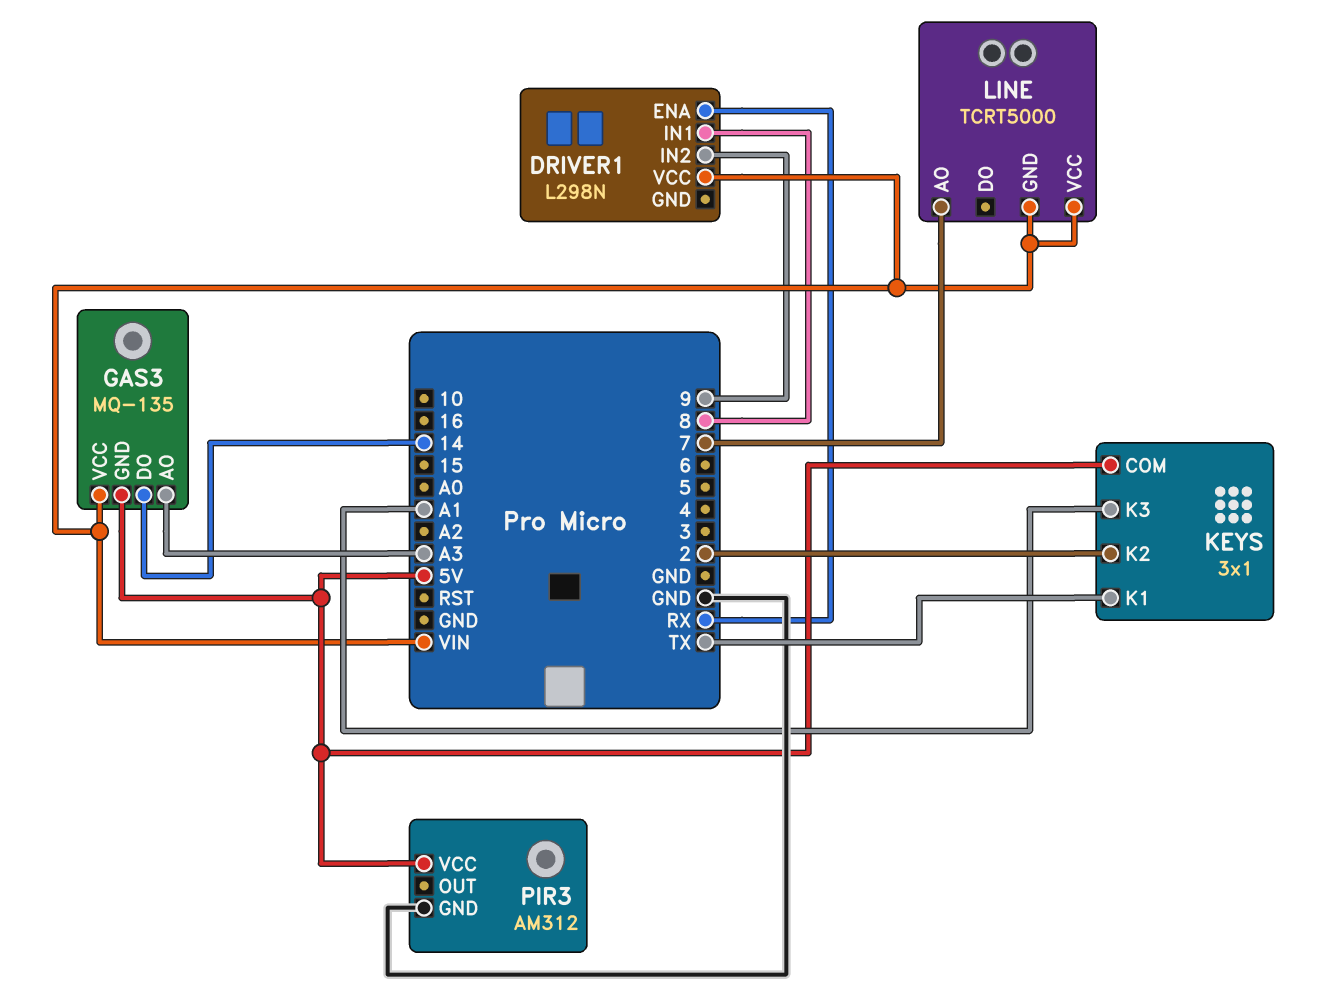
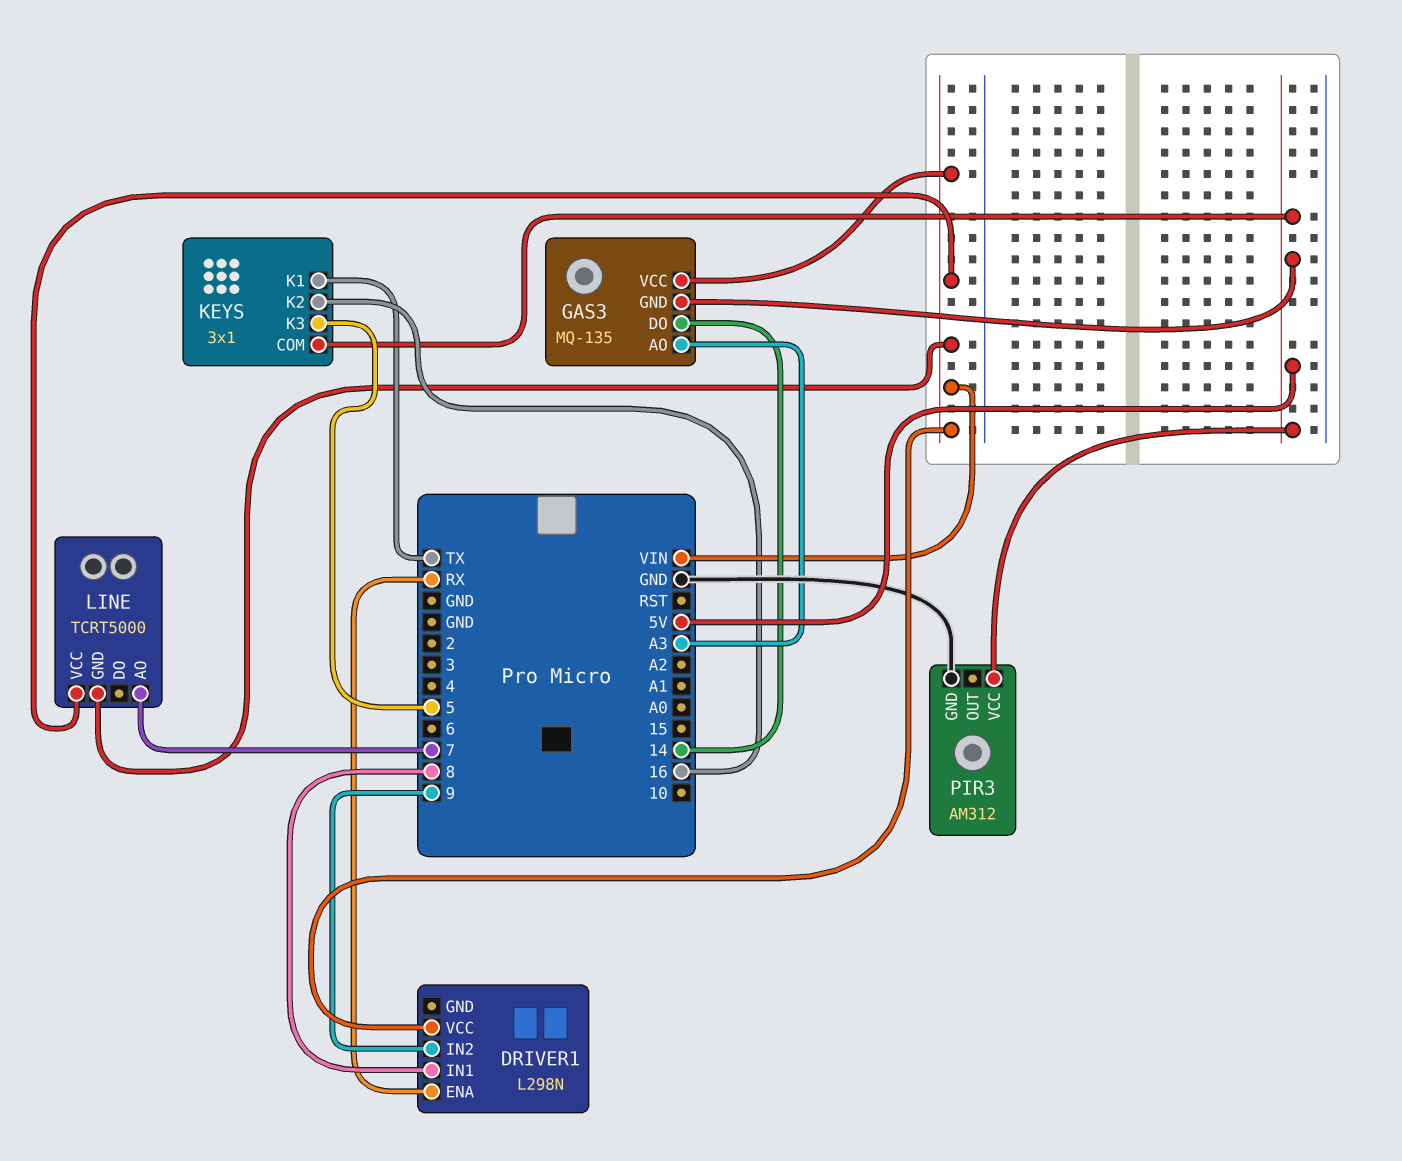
KEYS pin K2: 2 -> 16
KEYS pin K3: A1 -> 5

